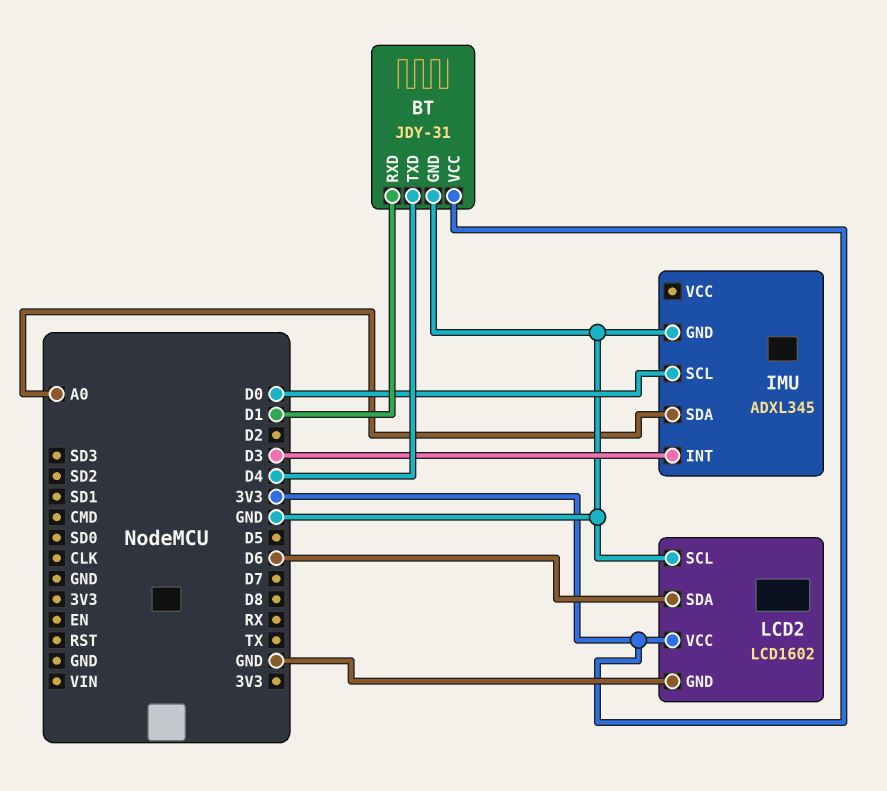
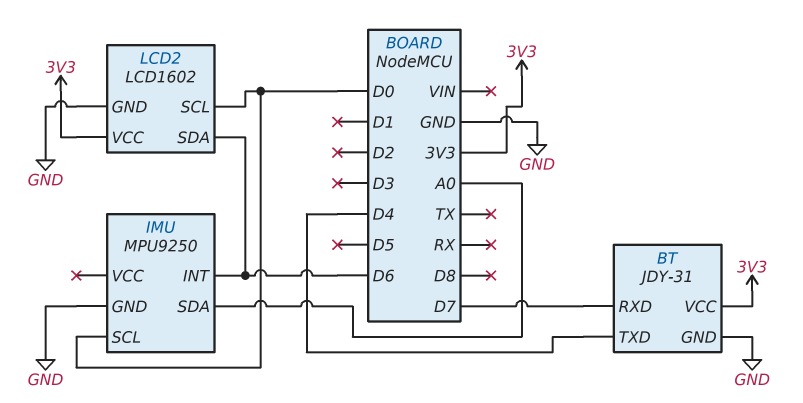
BT pin RXD: D1 -> D7
IMU: ADXL345 -> MPU9250
IMU pin INT: D3 -> D6
LCD2 pin SCL: GND -> D0

